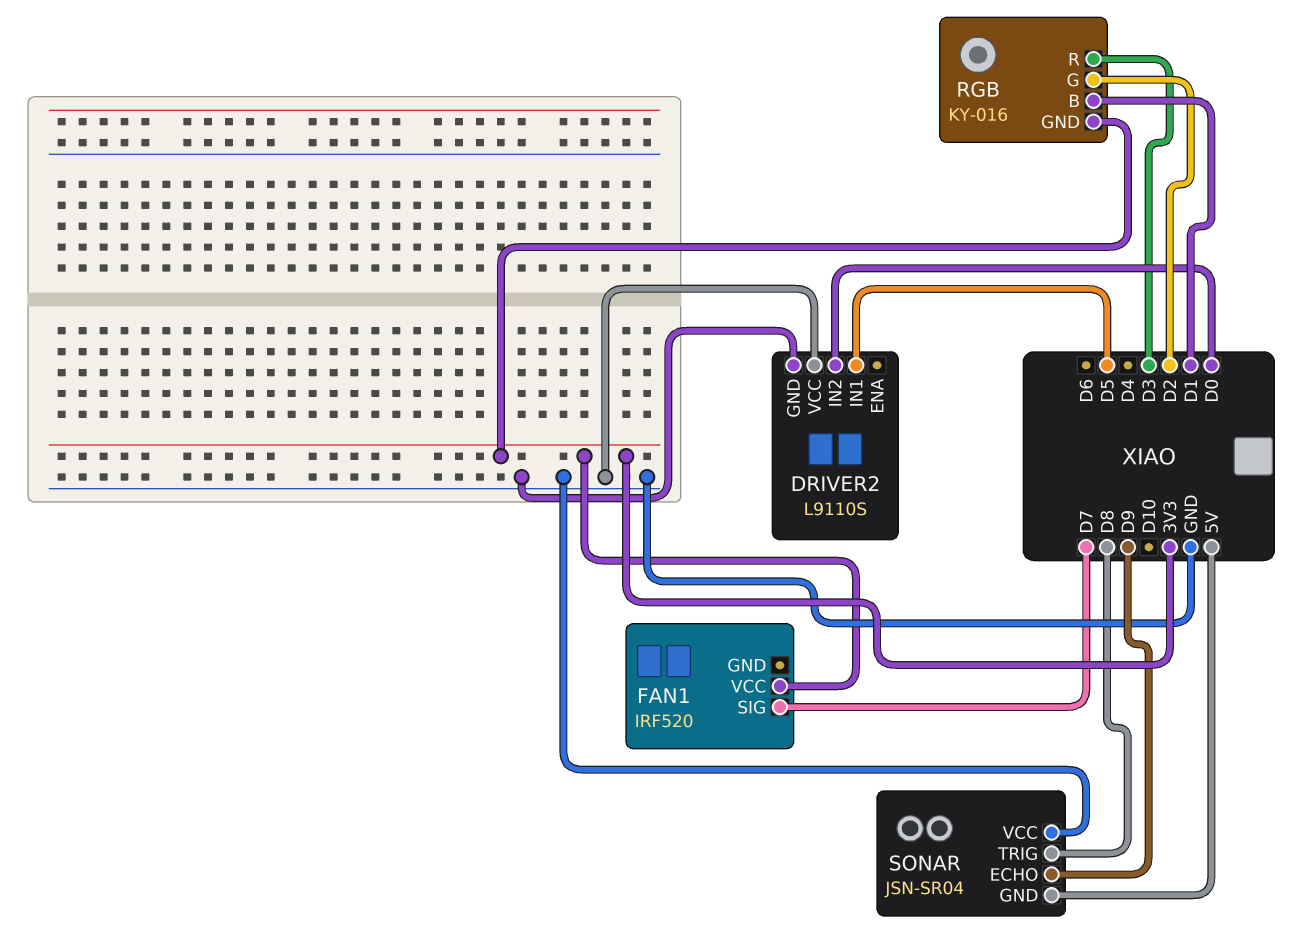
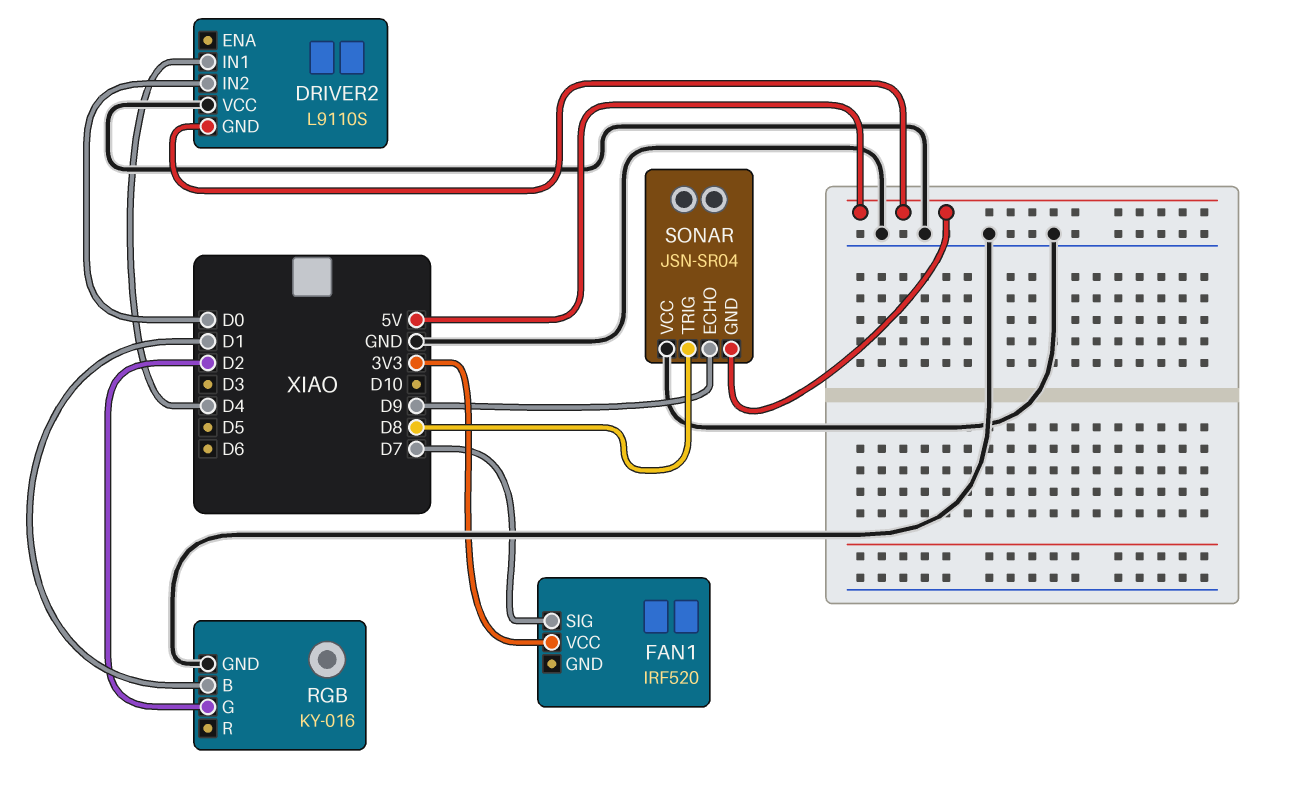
DRIVER2 pin GND: GND -> 5V
DRIVER2 pin IN1: D5 -> D4
RGB pin GND: 3V3 -> GND
RGB pin R: D3 -> none

